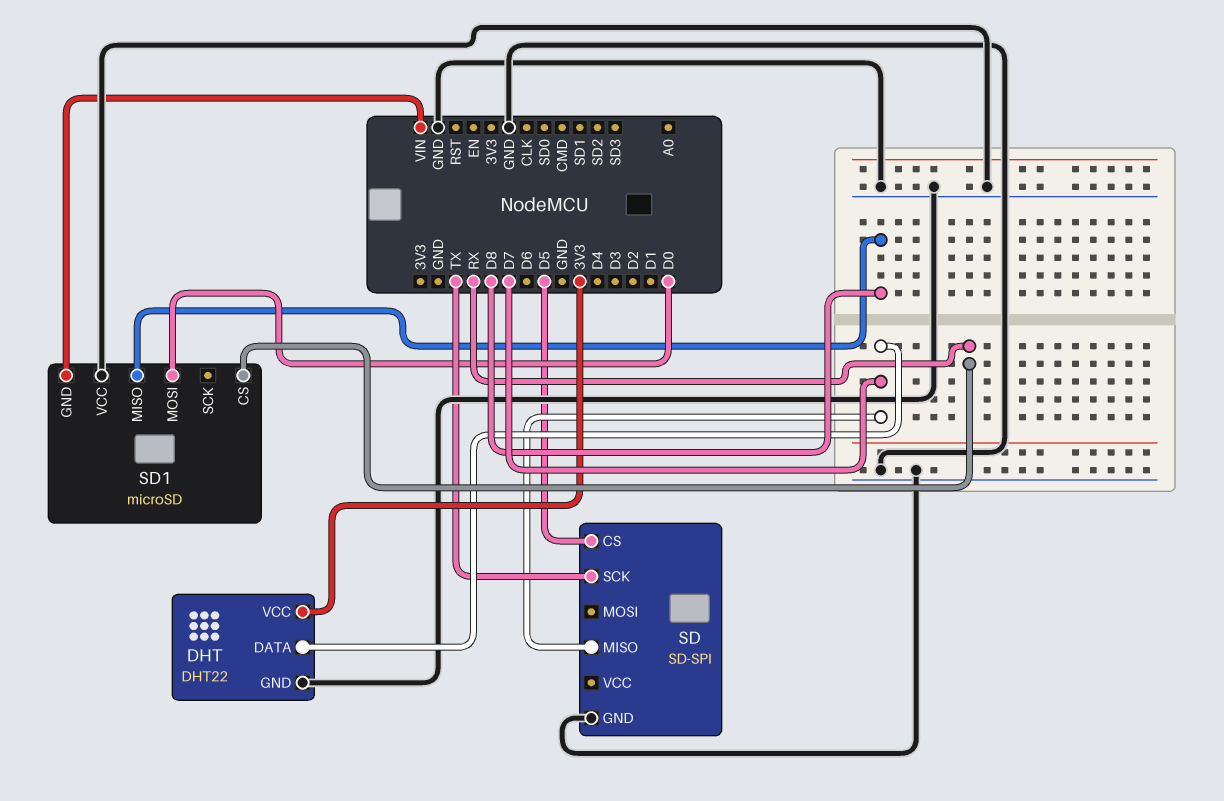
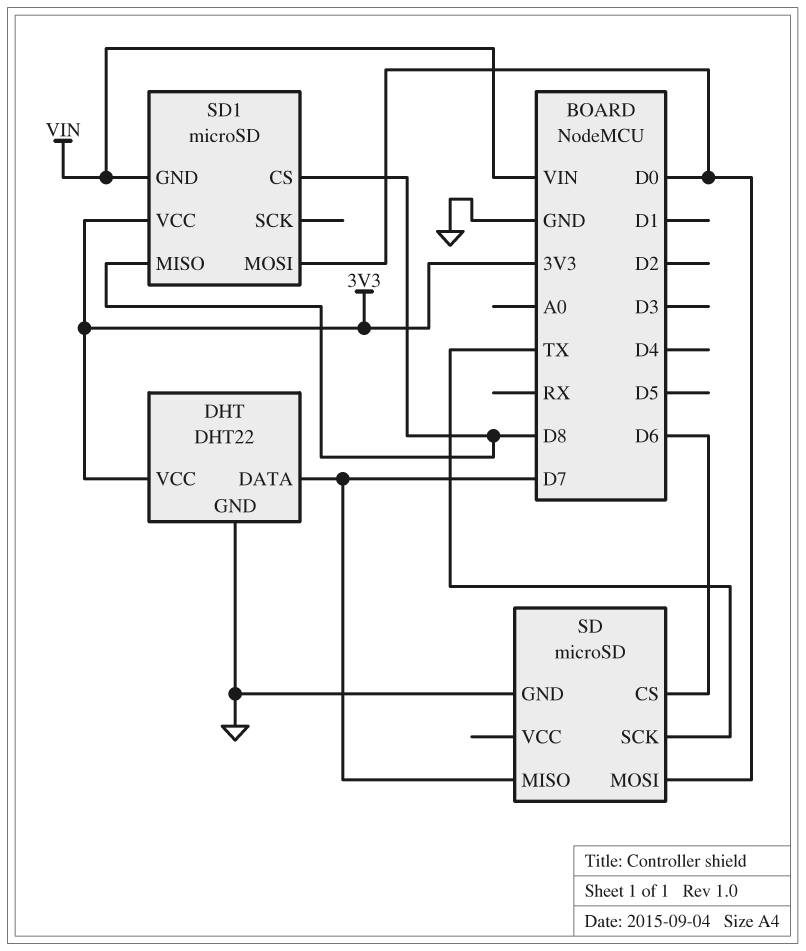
SD: SD-SPI -> microSD
SD pin CS: D5 -> D6
SD pin MOSI: none -> D0
SD1 pin CS: RX -> D8
SD1 pin VCC: GND -> 3V3

